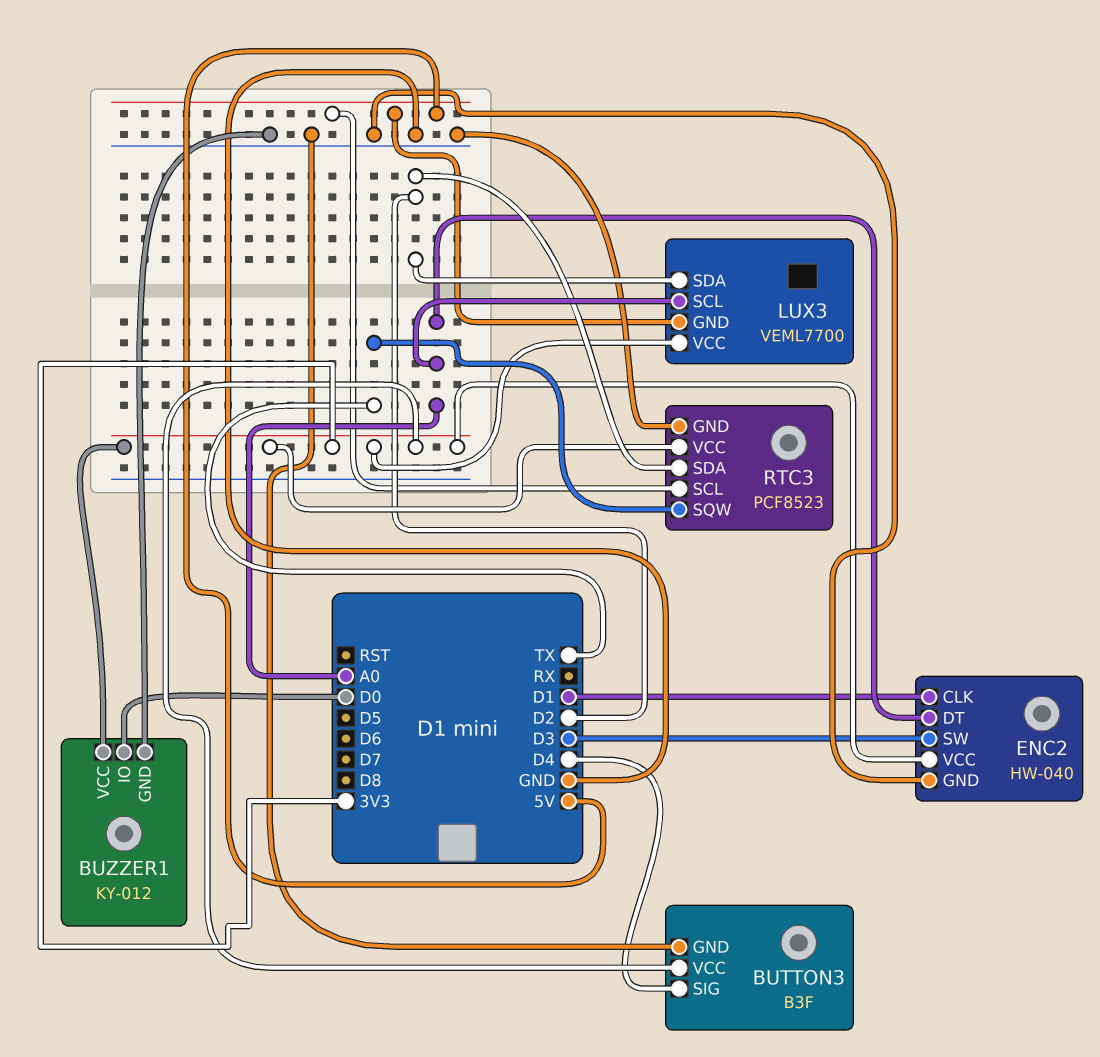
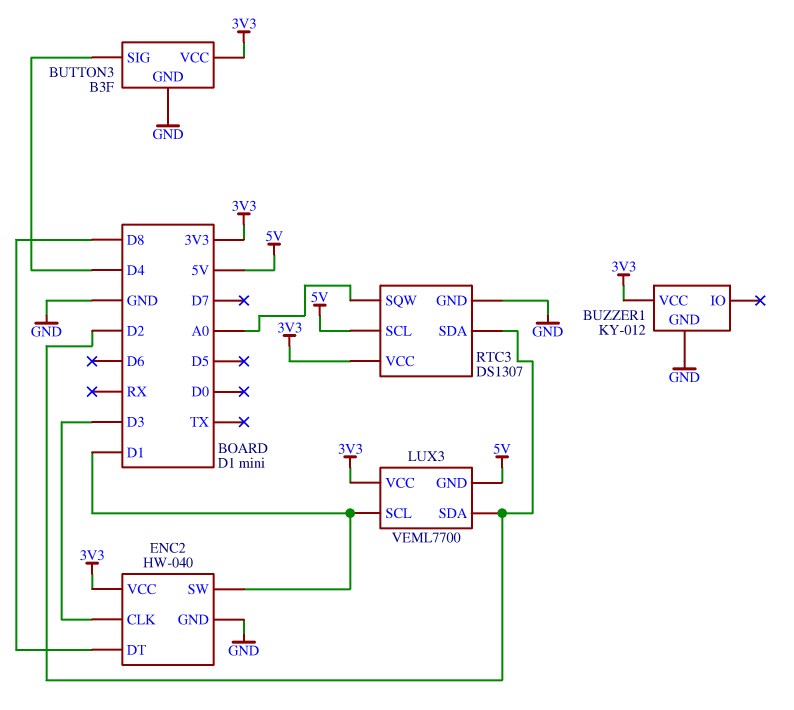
BUZZER1 pin IO: D0 -> none
ENC2 pin CLK: D1 -> D3
ENC2 pin DT: A0 -> D8
ENC2 pin SW: D3 -> D1
LUX3 pin SCL: A0 -> D1
RTC3: PCF8523 -> DS1307
RTC3 pin SQW: TX -> A0

